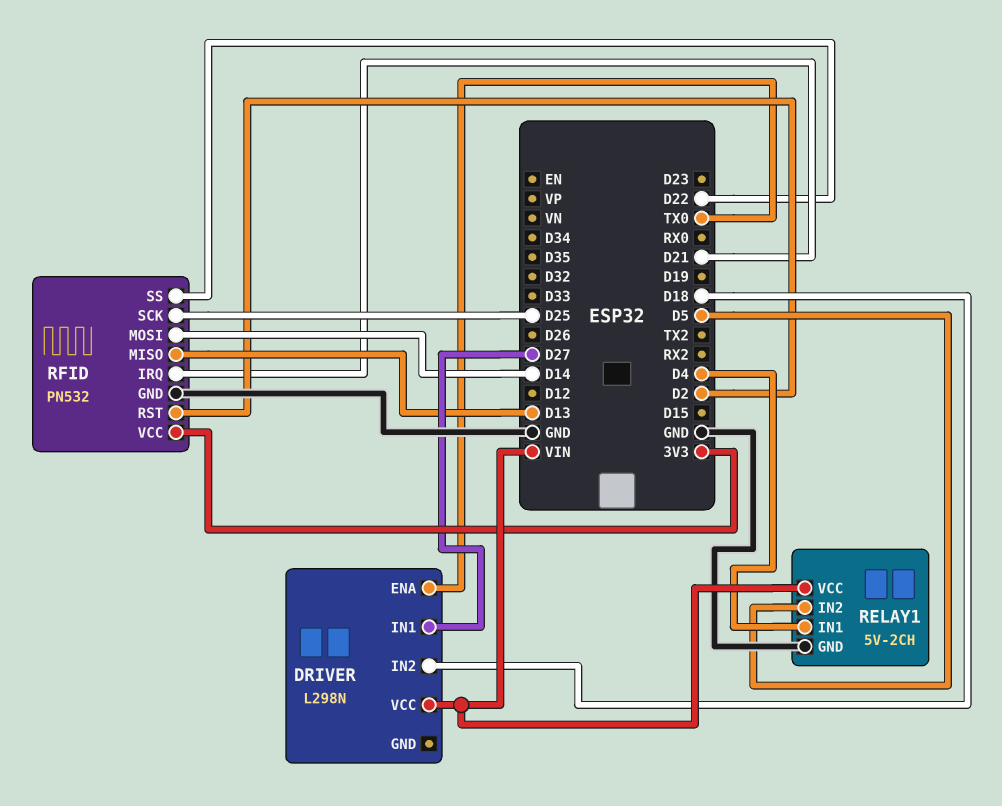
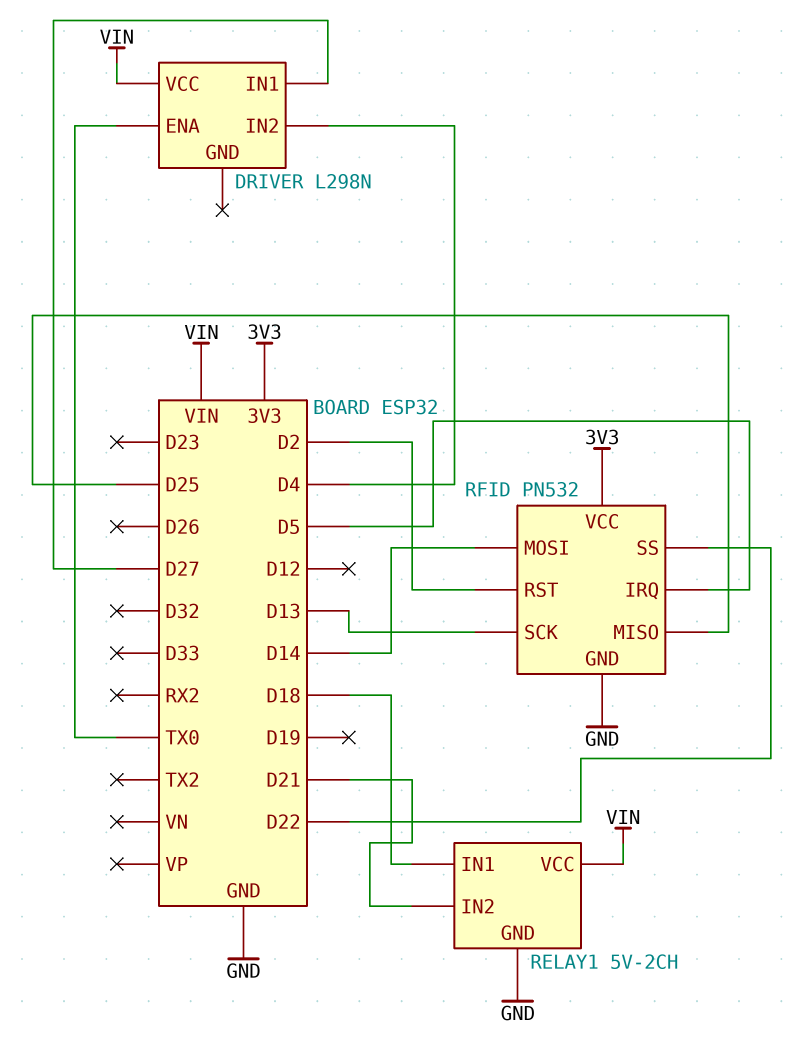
DRIVER pin IN2: D18 -> D4
RELAY1 pin IN1: D4 -> D18
RELAY1 pin IN2: D5 -> D21
RFID pin IRQ: D21 -> D5
RFID pin MISO: D13 -> D25
RFID pin SCK: D25 -> D13

